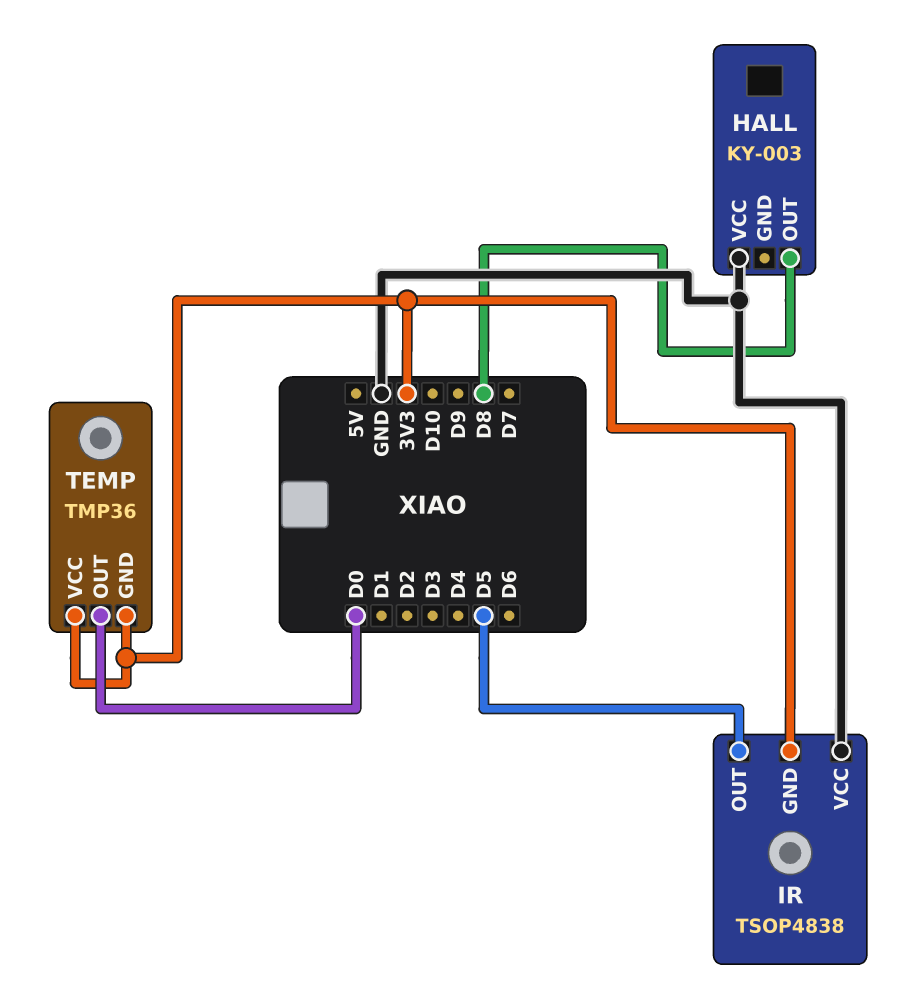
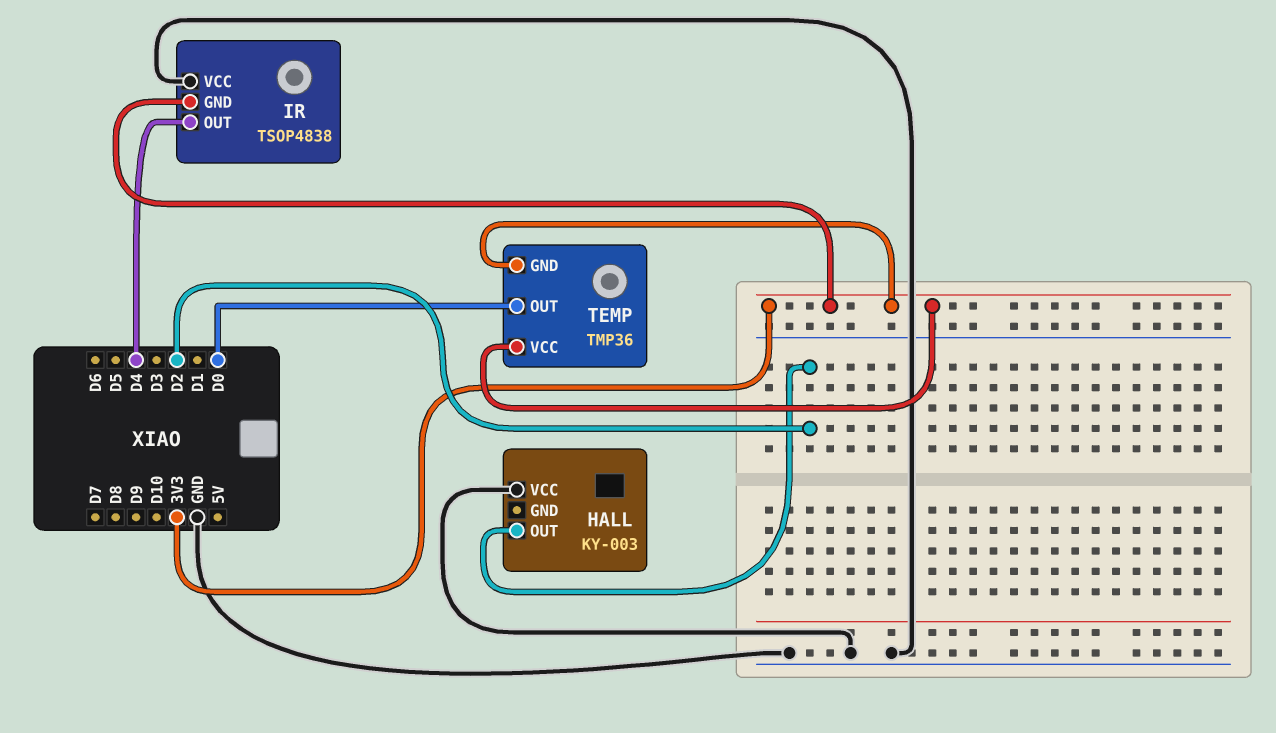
HALL pin OUT: D8 -> D2
IR pin OUT: D5 -> D4

